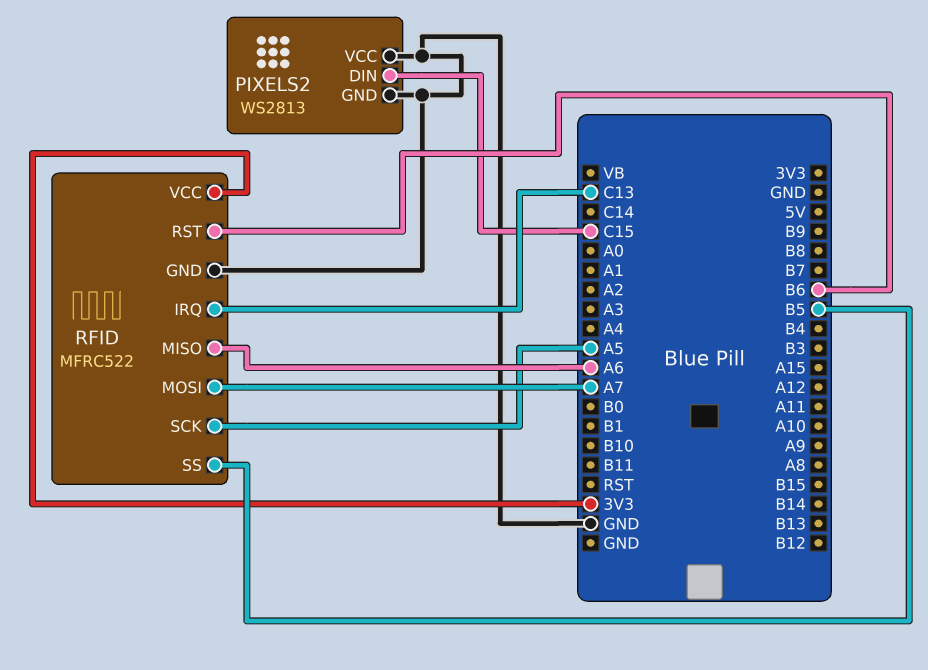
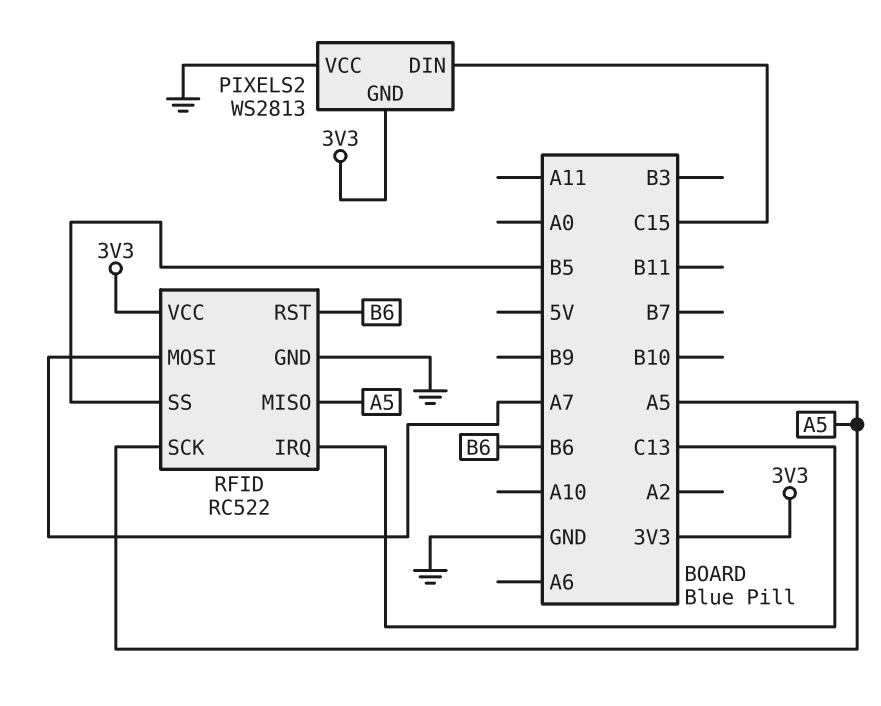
PIXELS2 pin GND: GND -> 3V3
RFID: MFRC522 -> RC522
RFID pin MISO: A6 -> A5

